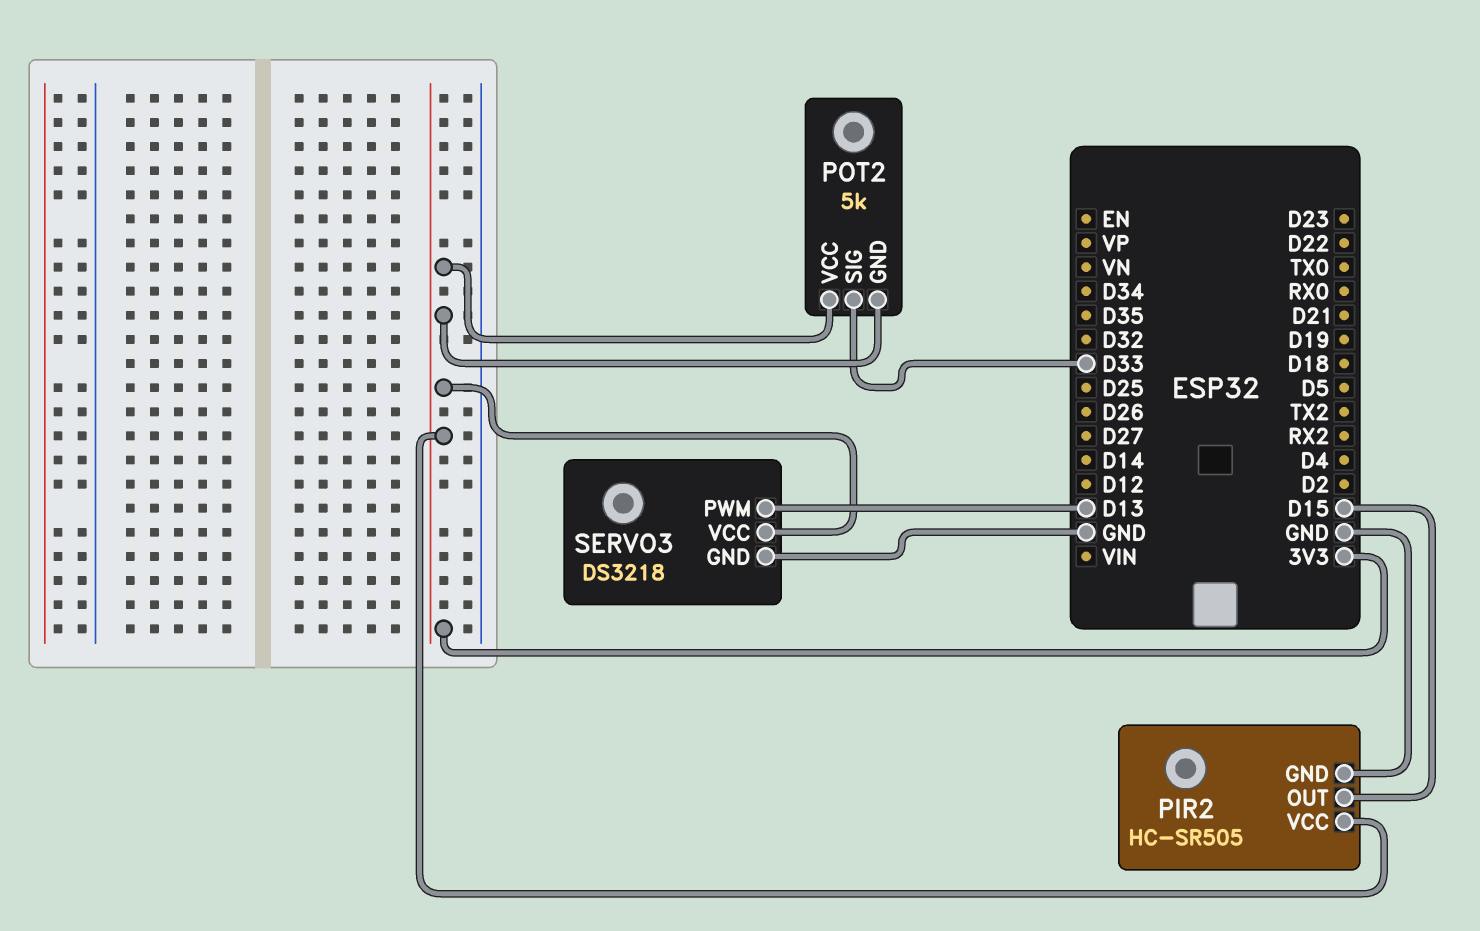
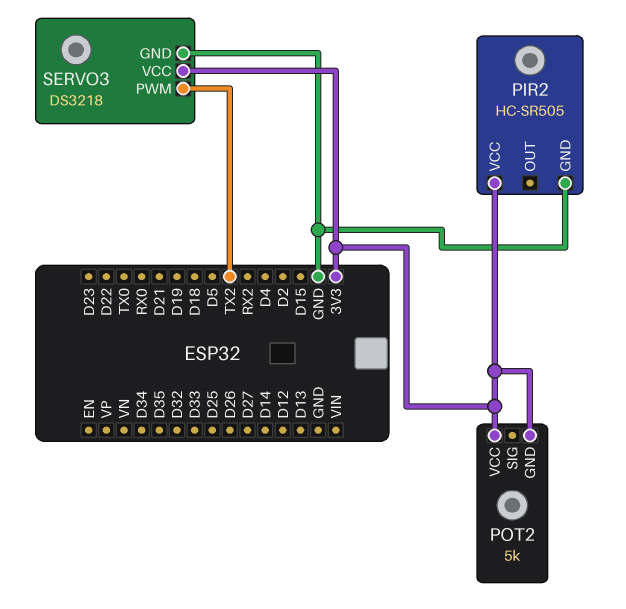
PIR2 pin OUT: D15 -> none
POT2 pin SIG: D33 -> none
SERVO3 pin PWM: D13 -> TX2

